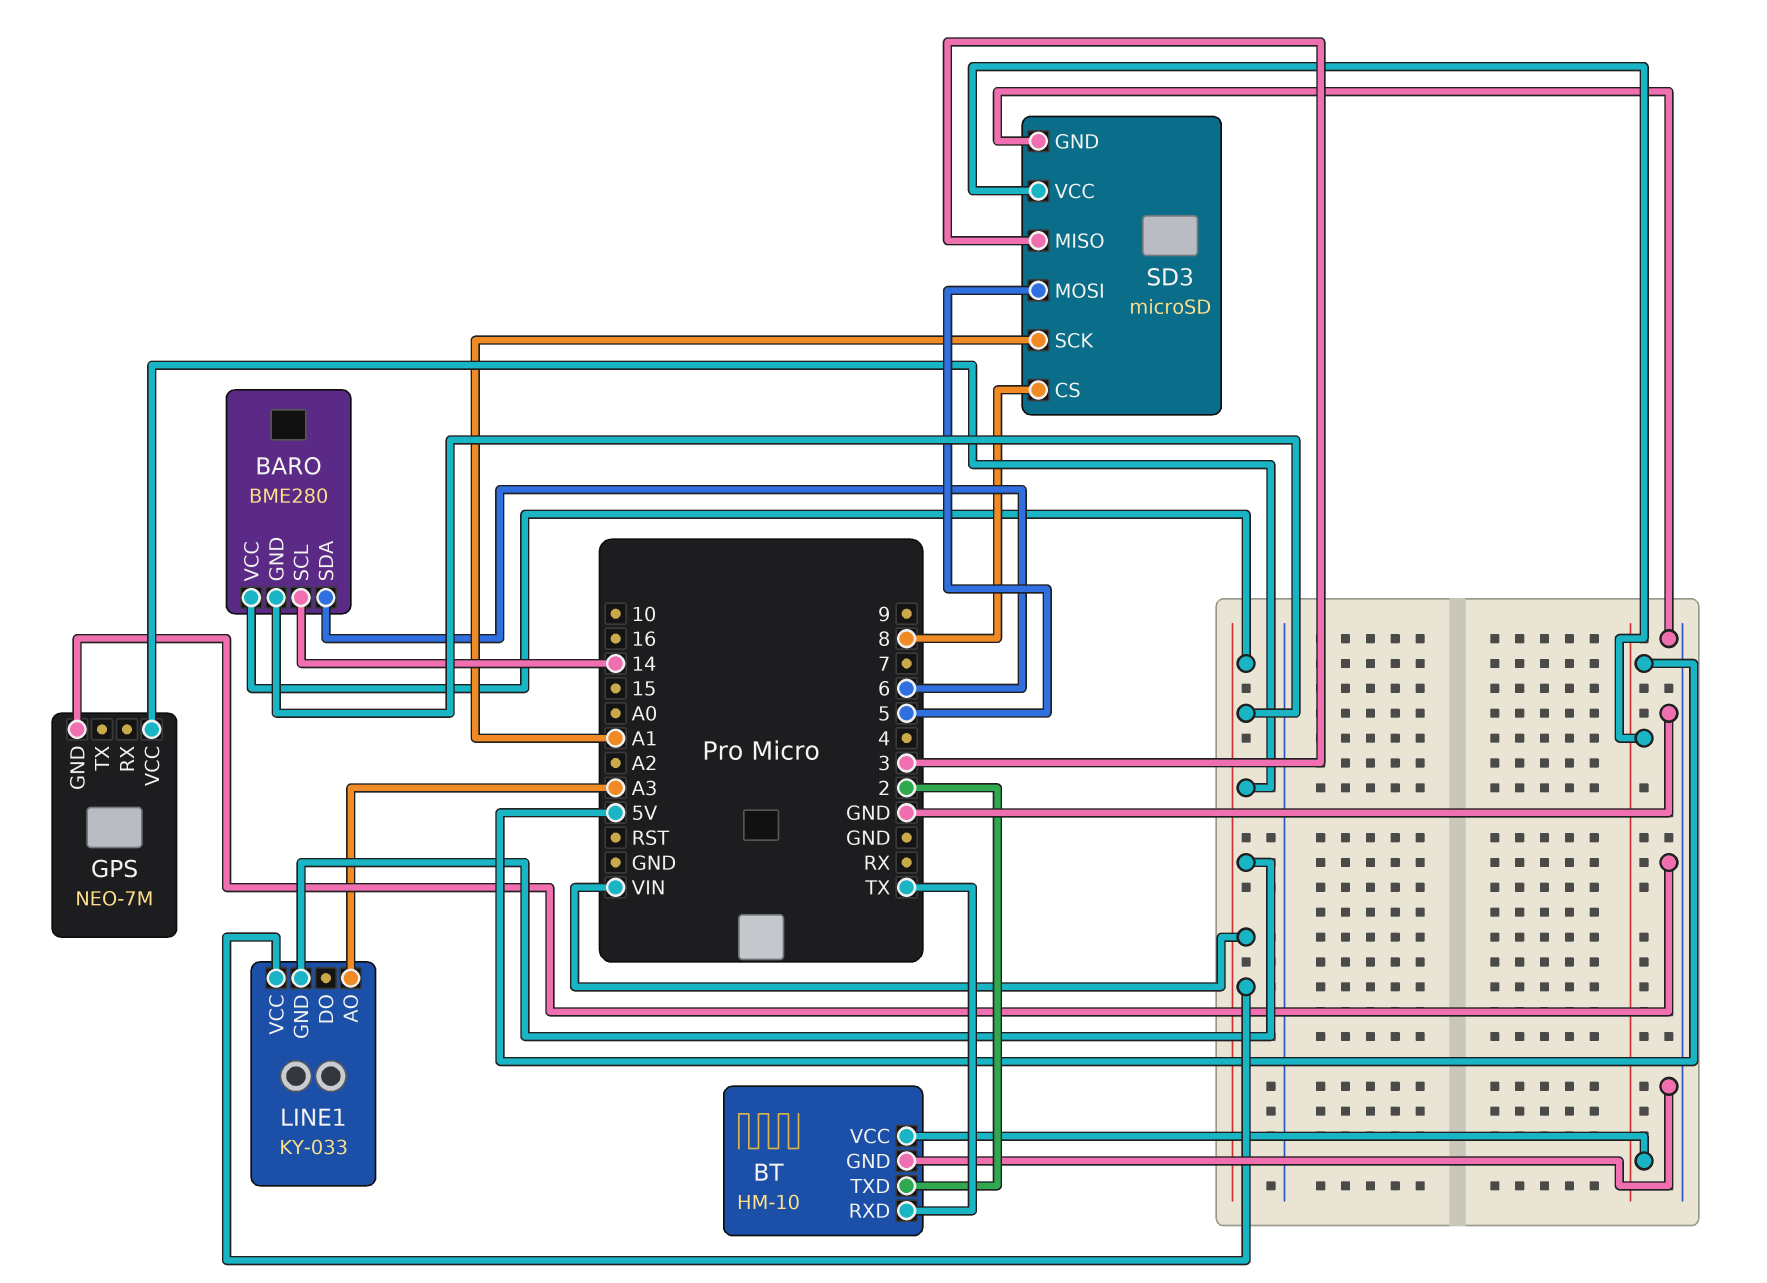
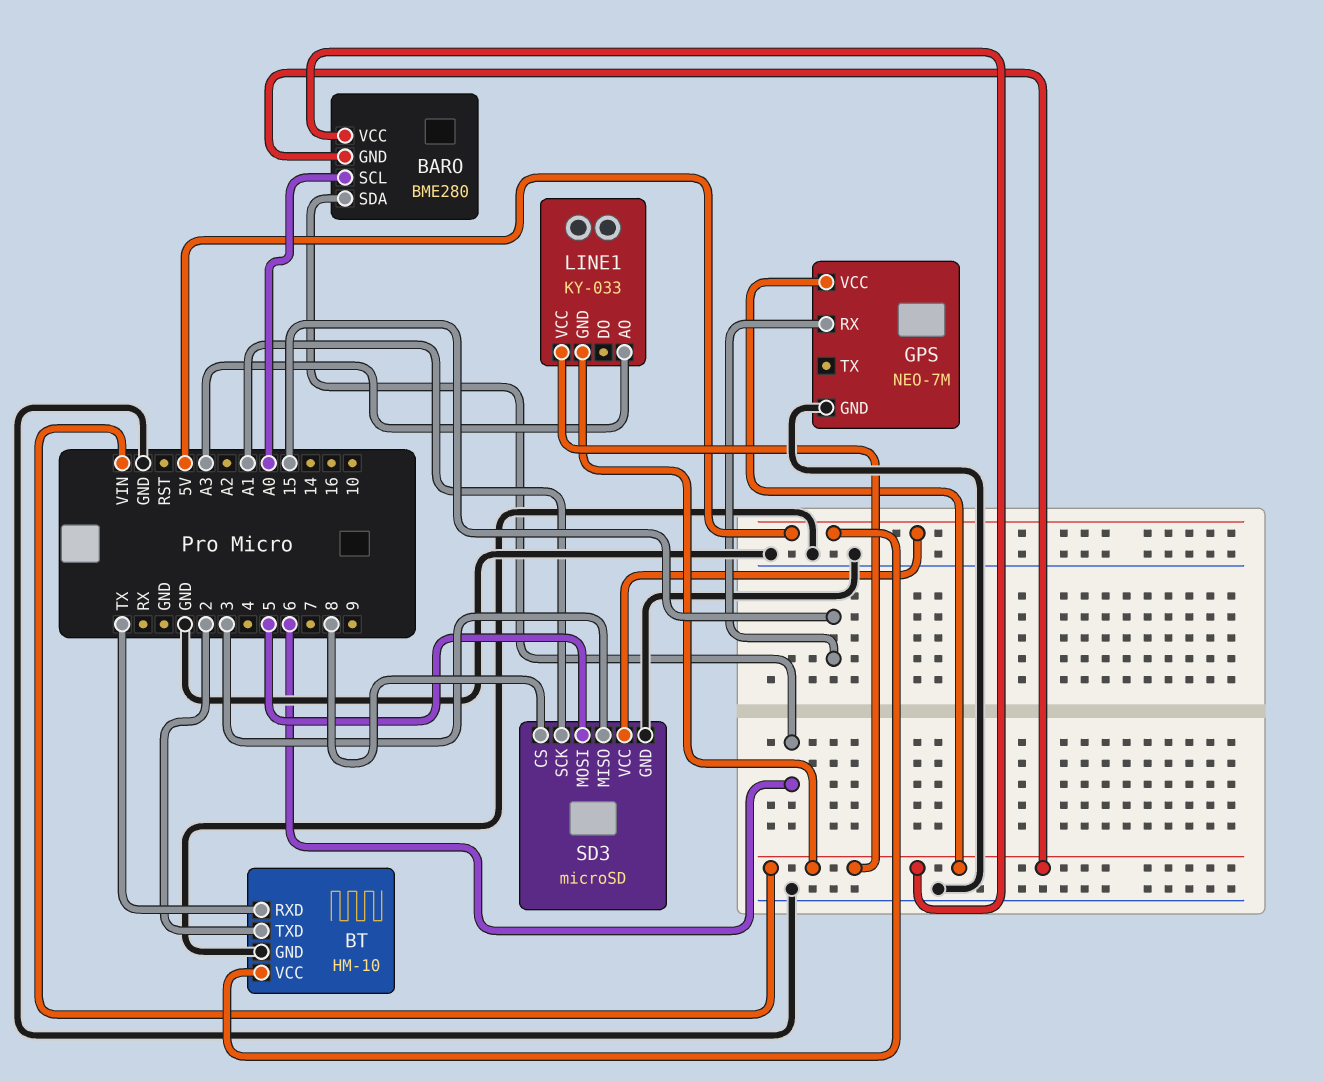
BARO pin SCL: 14 -> A0
GPS pin RX: none -> 15

